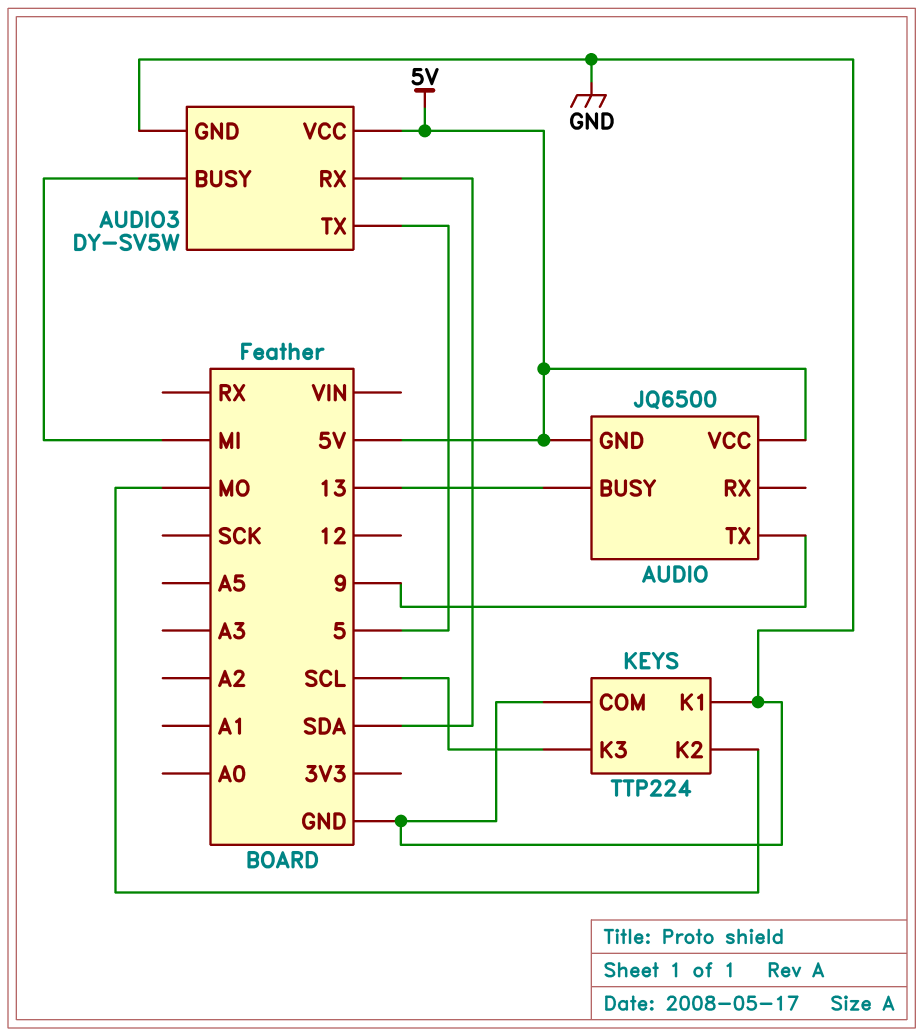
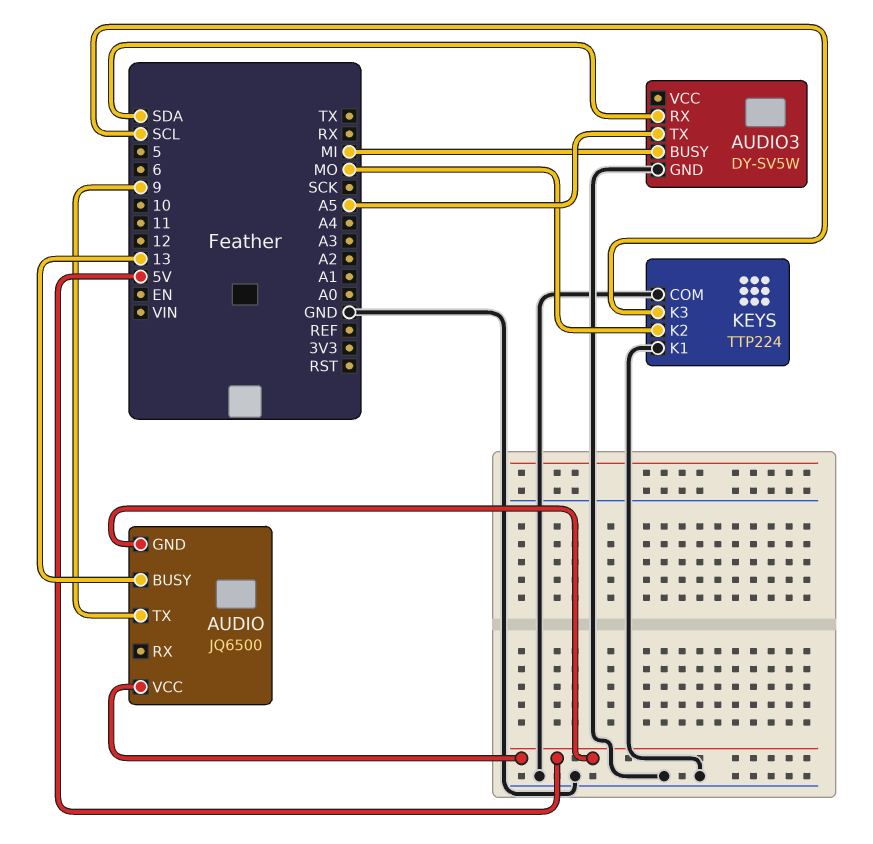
AUDIO3 pin TX: 5 -> A5
AUDIO3 pin VCC: 5V -> none

